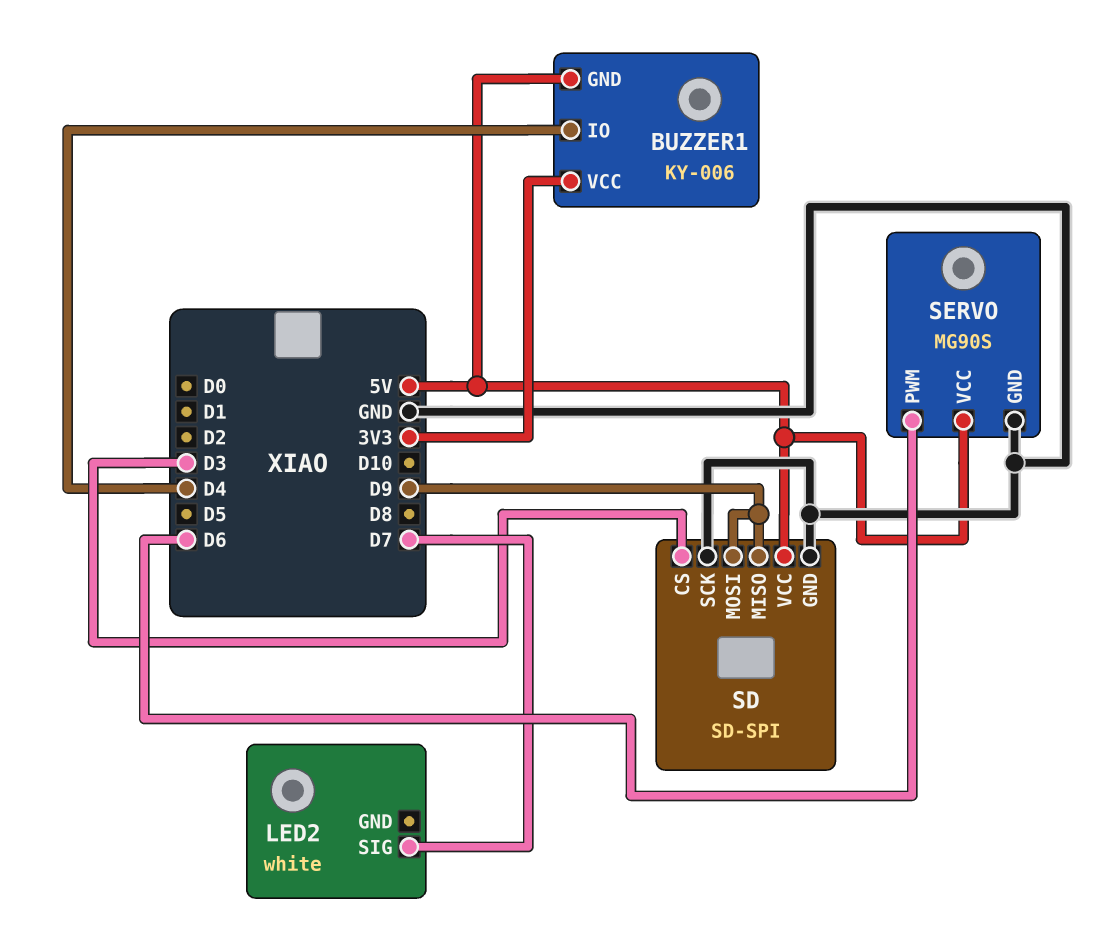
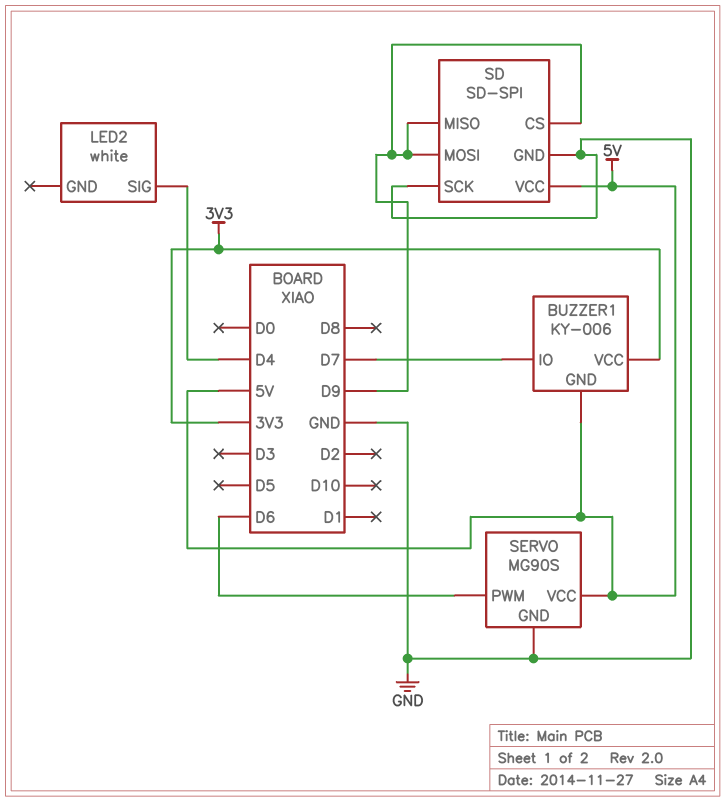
BUZZER1 pin IO: D4 -> D7
LED2 pin SIG: D7 -> D4
SD pin CS: D3 -> D9

